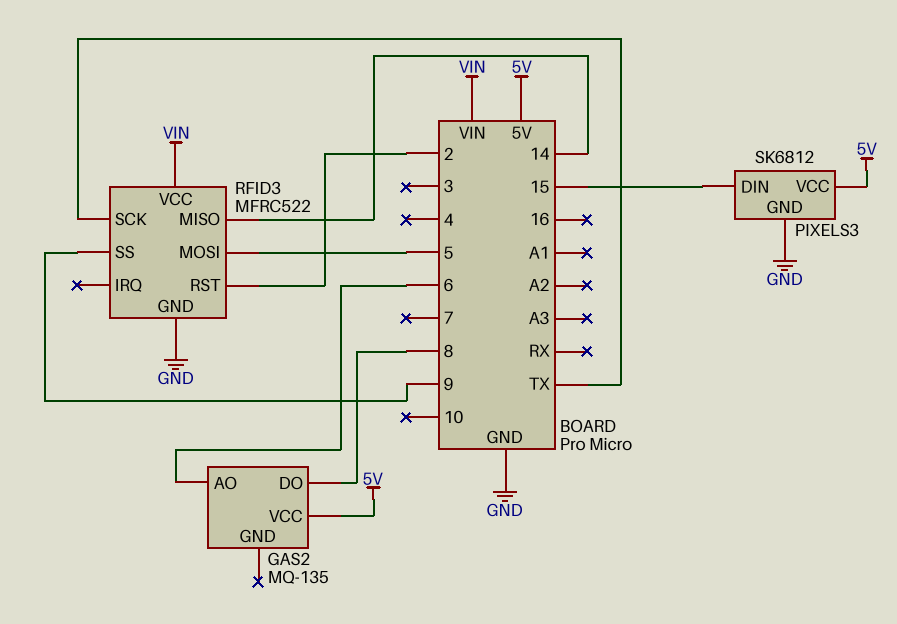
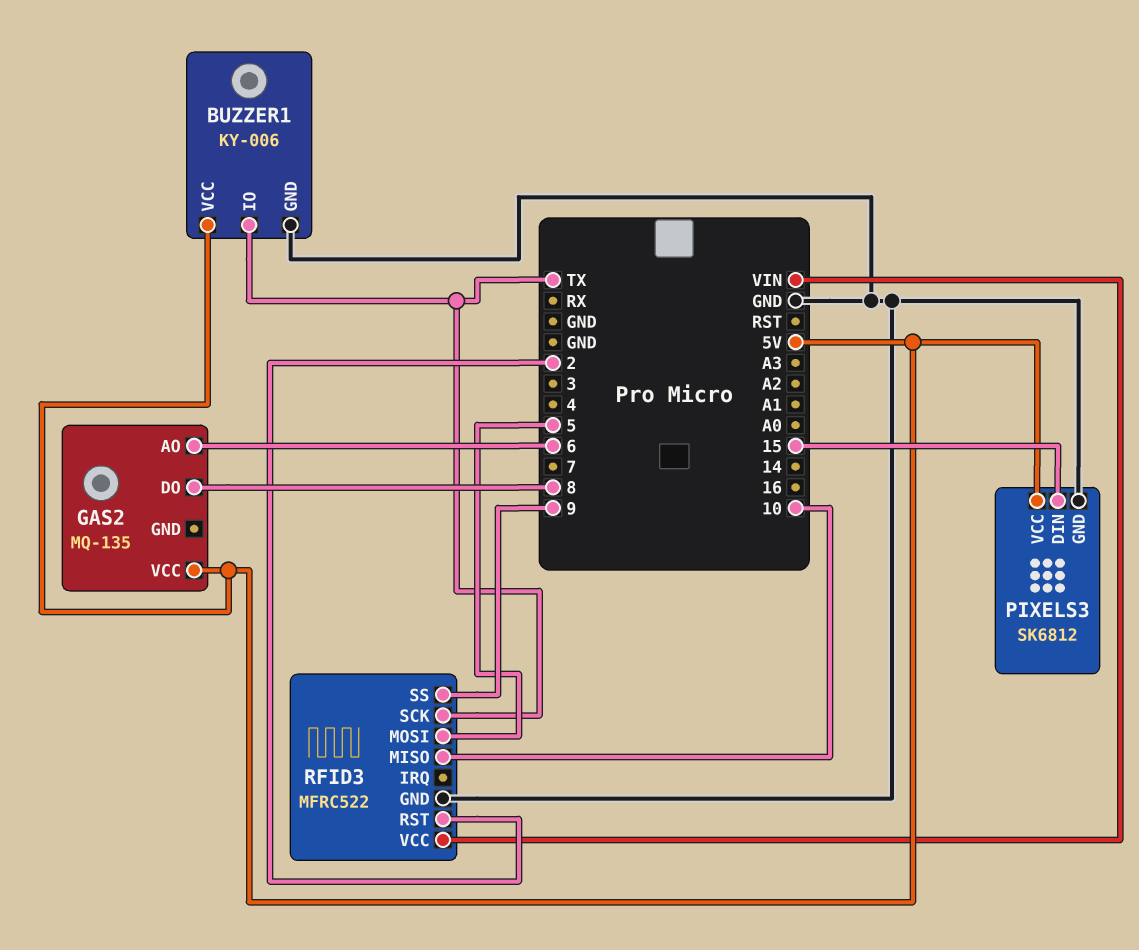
BUZZER1: none -> KY-006
BUZZER1 pin GND: none -> GND
BUZZER1 pin IO: none -> TX
BUZZER1 pin VCC: none -> 5V
RFID3 pin MISO: 14 -> 10

